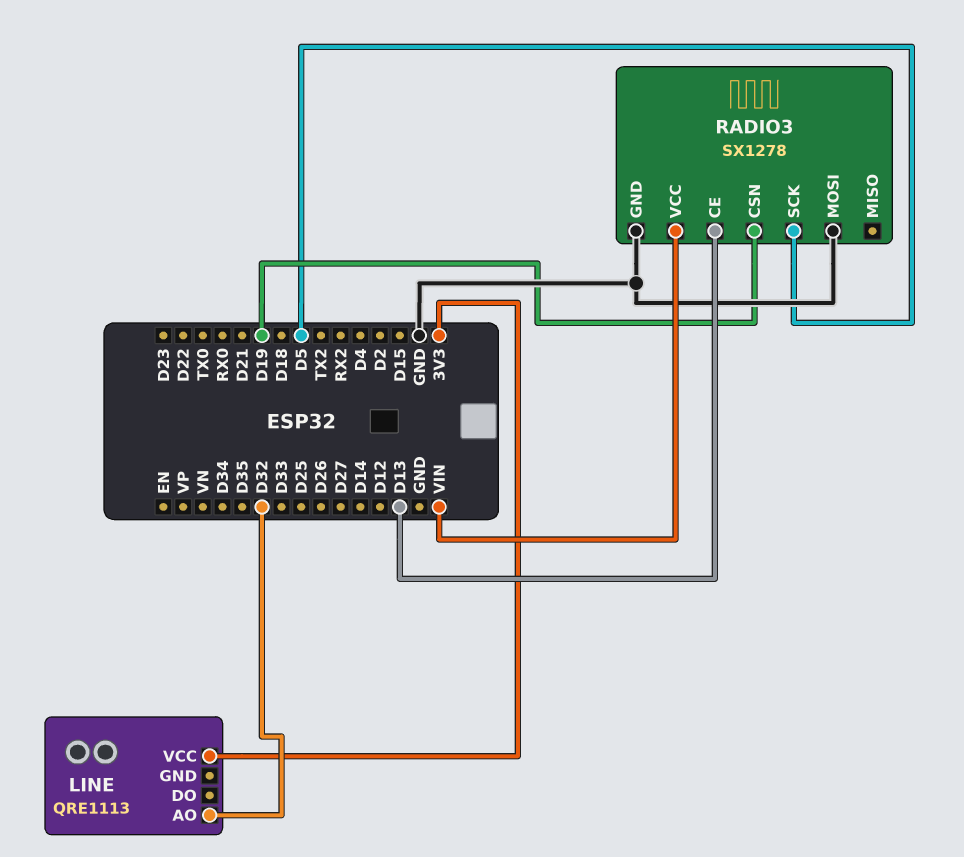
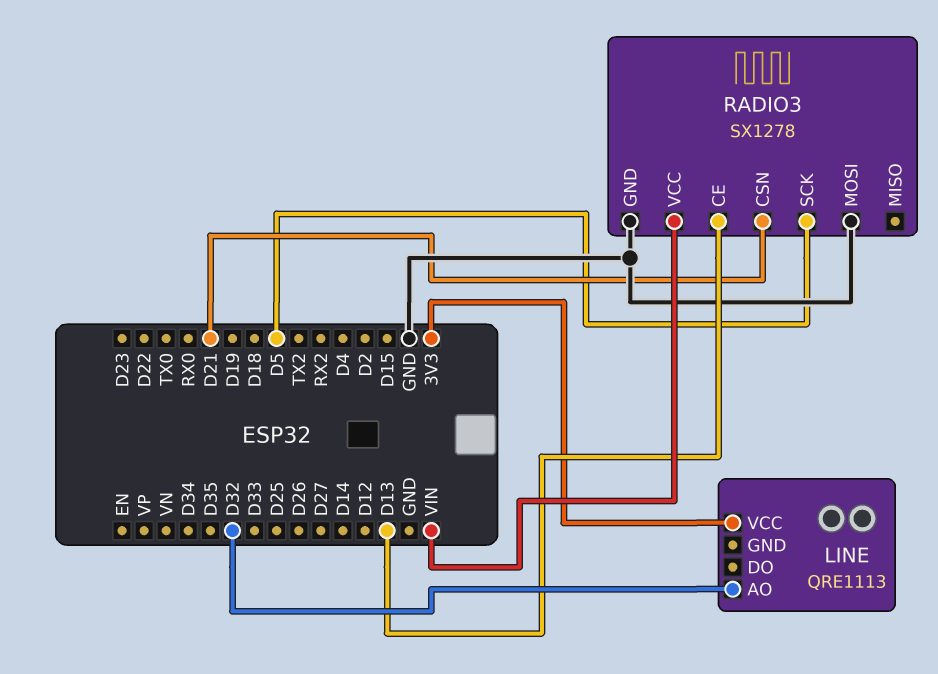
RADIO3 pin CSN: D19 -> D21

